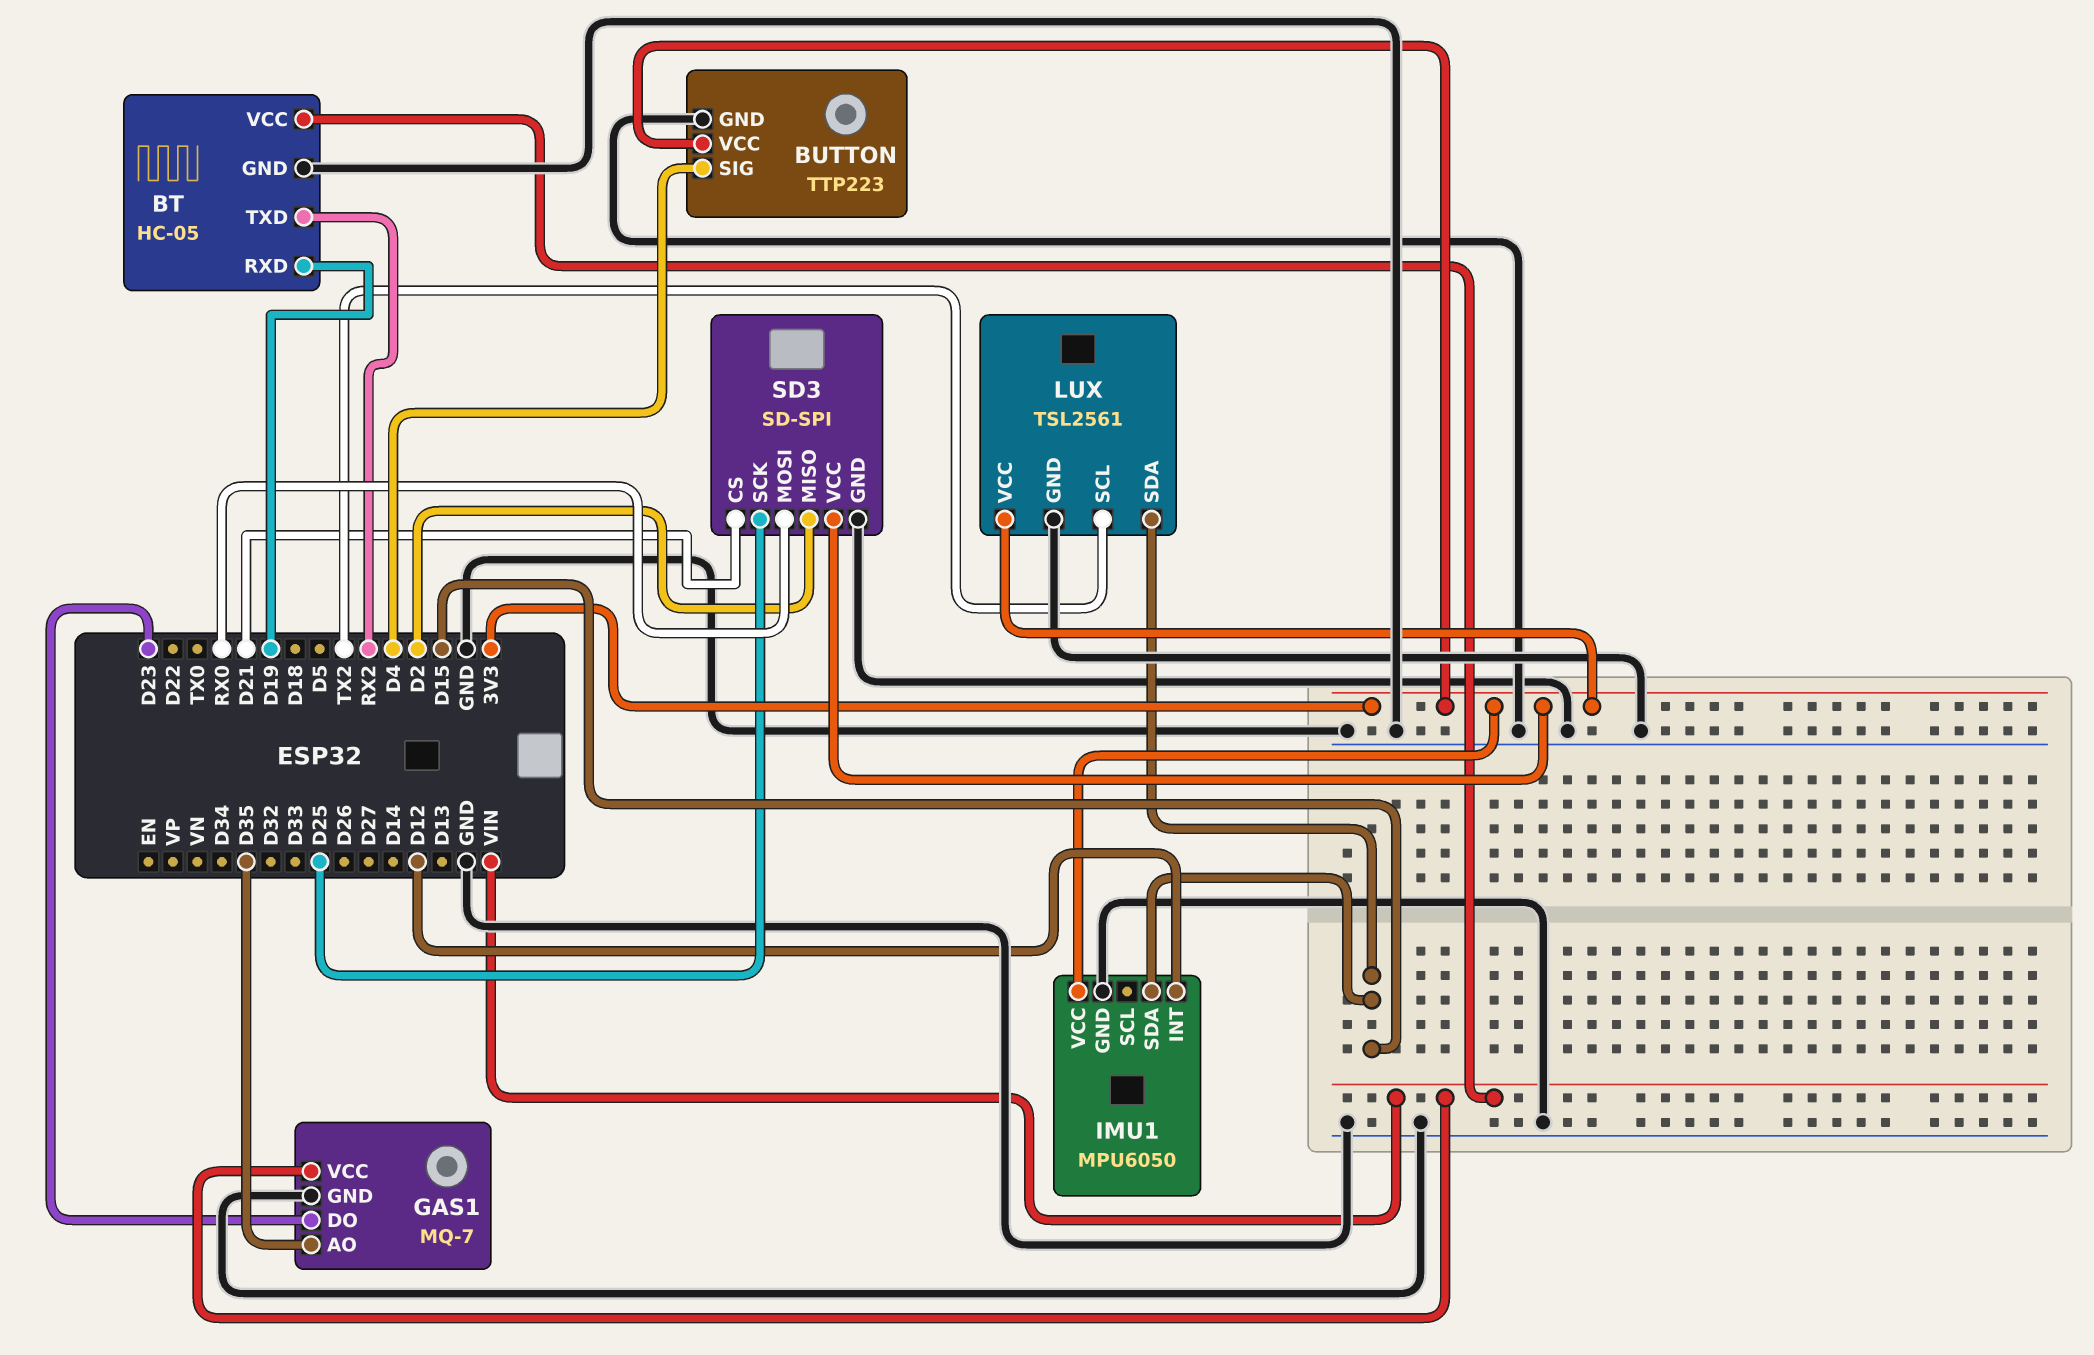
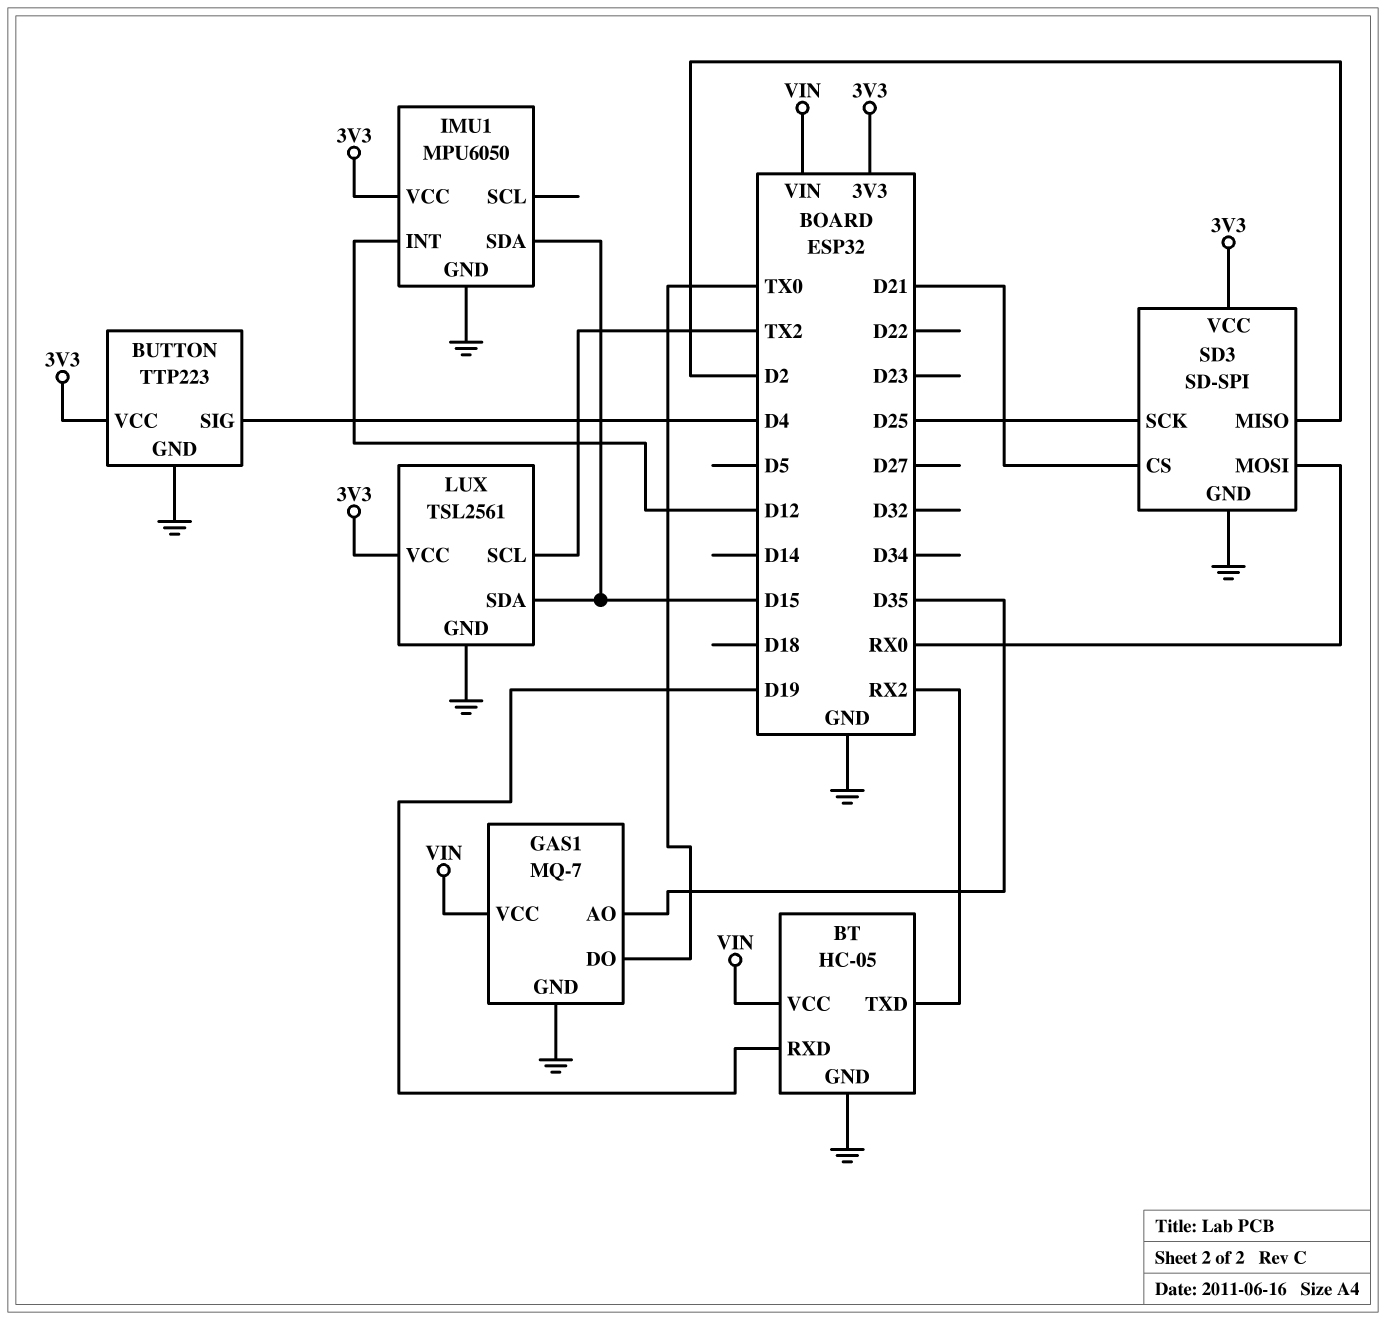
GAS1 pin DO: D23 -> TX0

